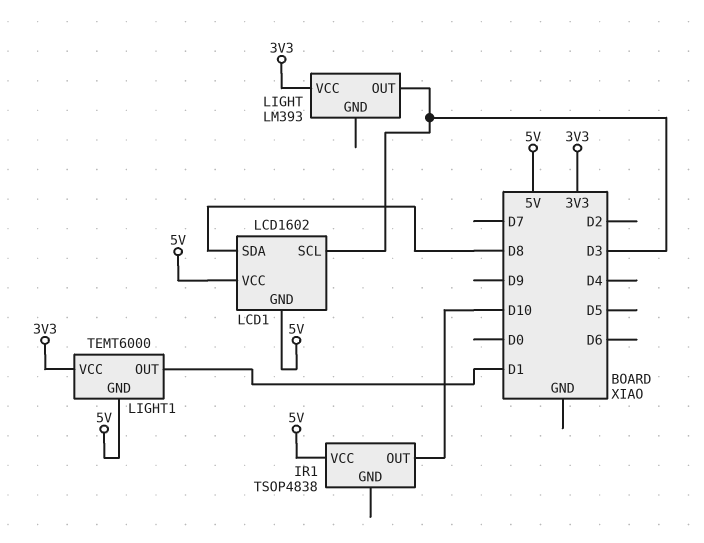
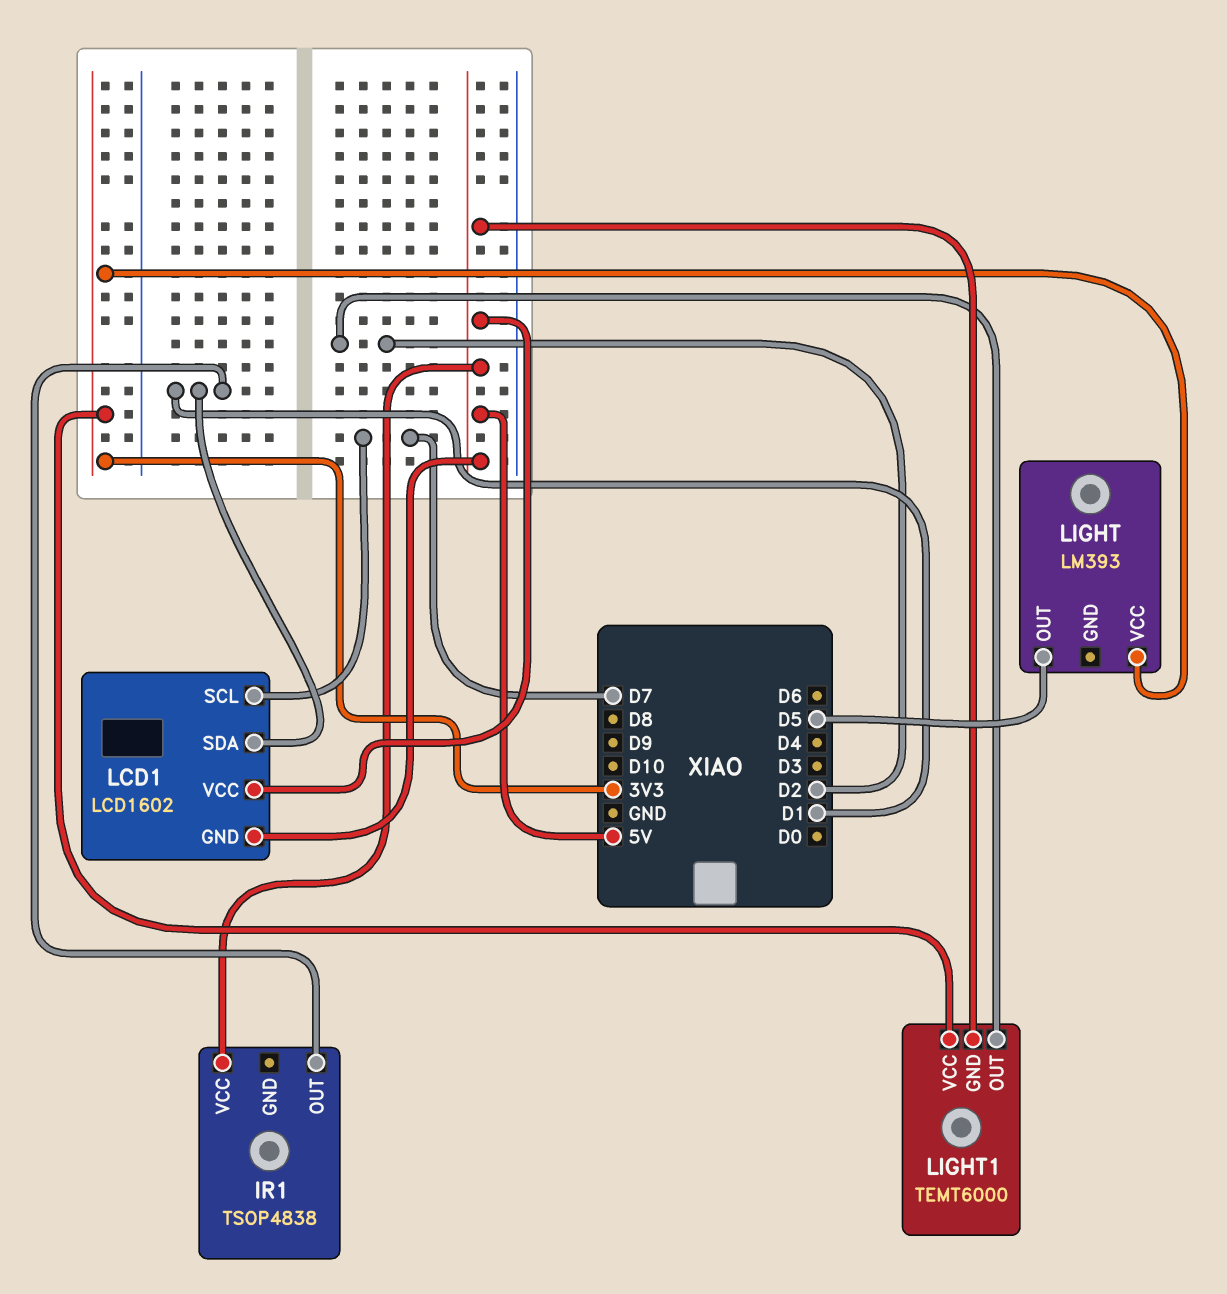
IR1 pin OUT: D10 -> D1
LCD1 pin SCL: D3 -> D7
LCD1 pin SDA: D8 -> D1
LIGHT pin OUT: D3 -> D5
LIGHT1 pin OUT: D1 -> D2

